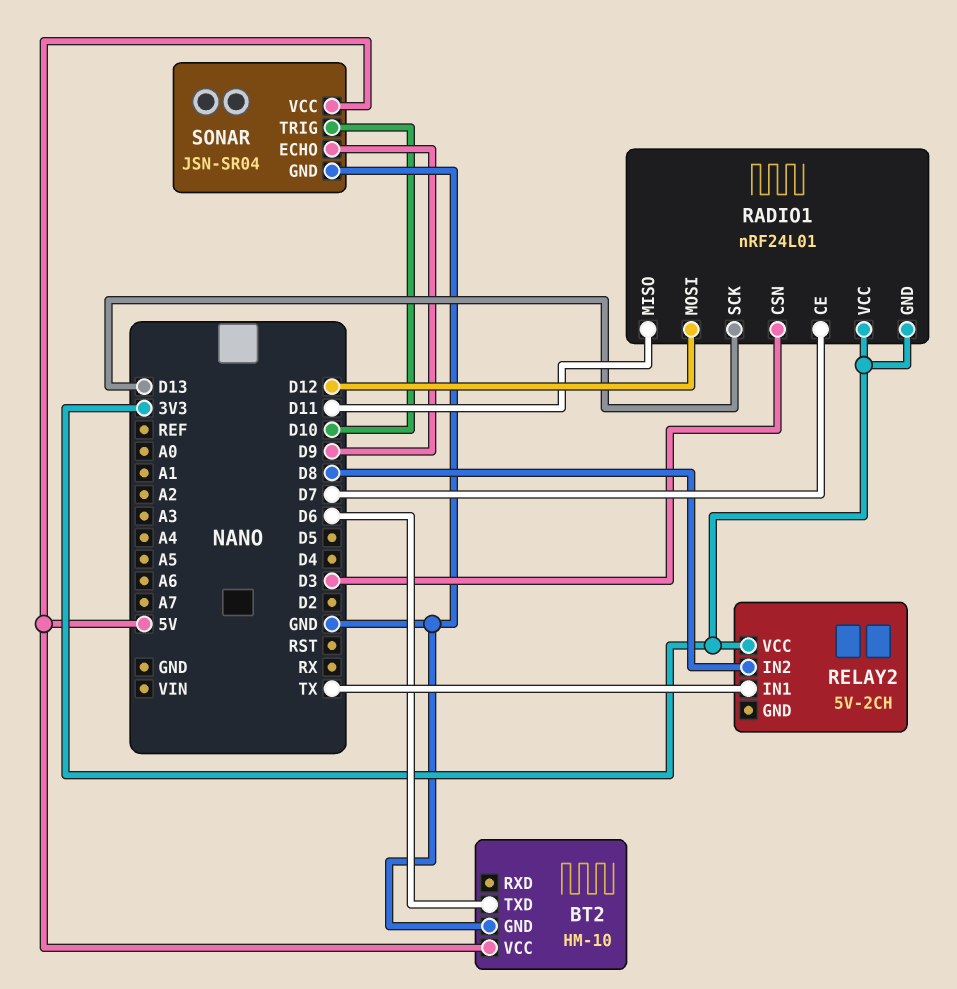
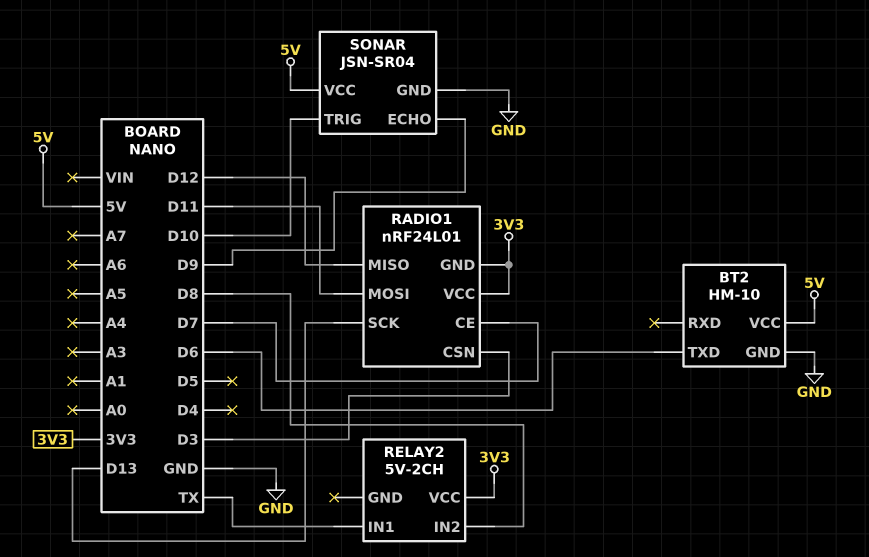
RADIO1 pin MISO: D11 -> D12
RADIO1 pin MOSI: D12 -> D11

